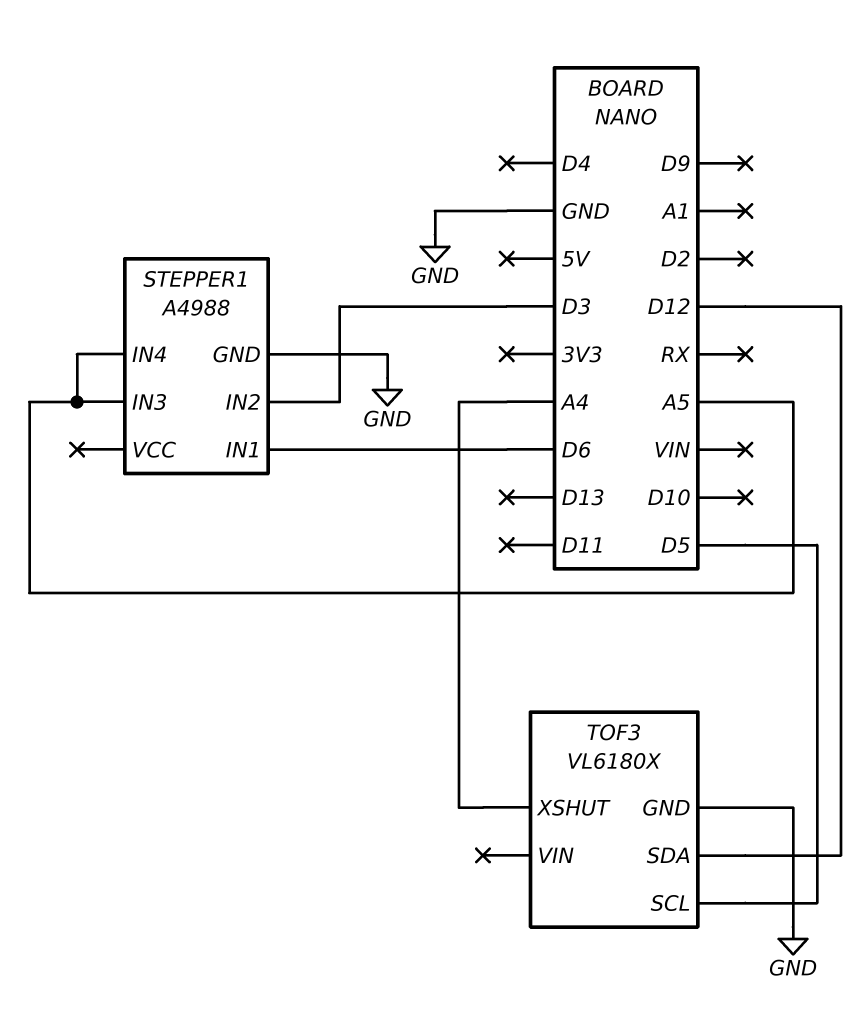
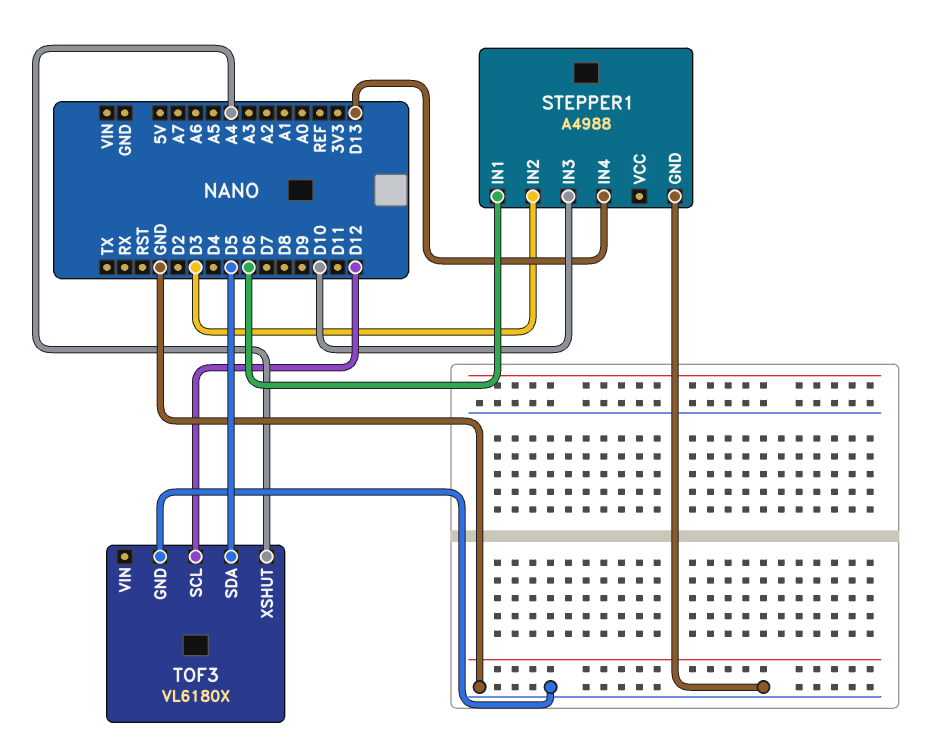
STEPPER1 pin IN3: A5 -> D10
STEPPER1 pin IN4: A5 -> D13
TOF3 pin SCL: D5 -> D12
TOF3 pin SDA: D12 -> D5

